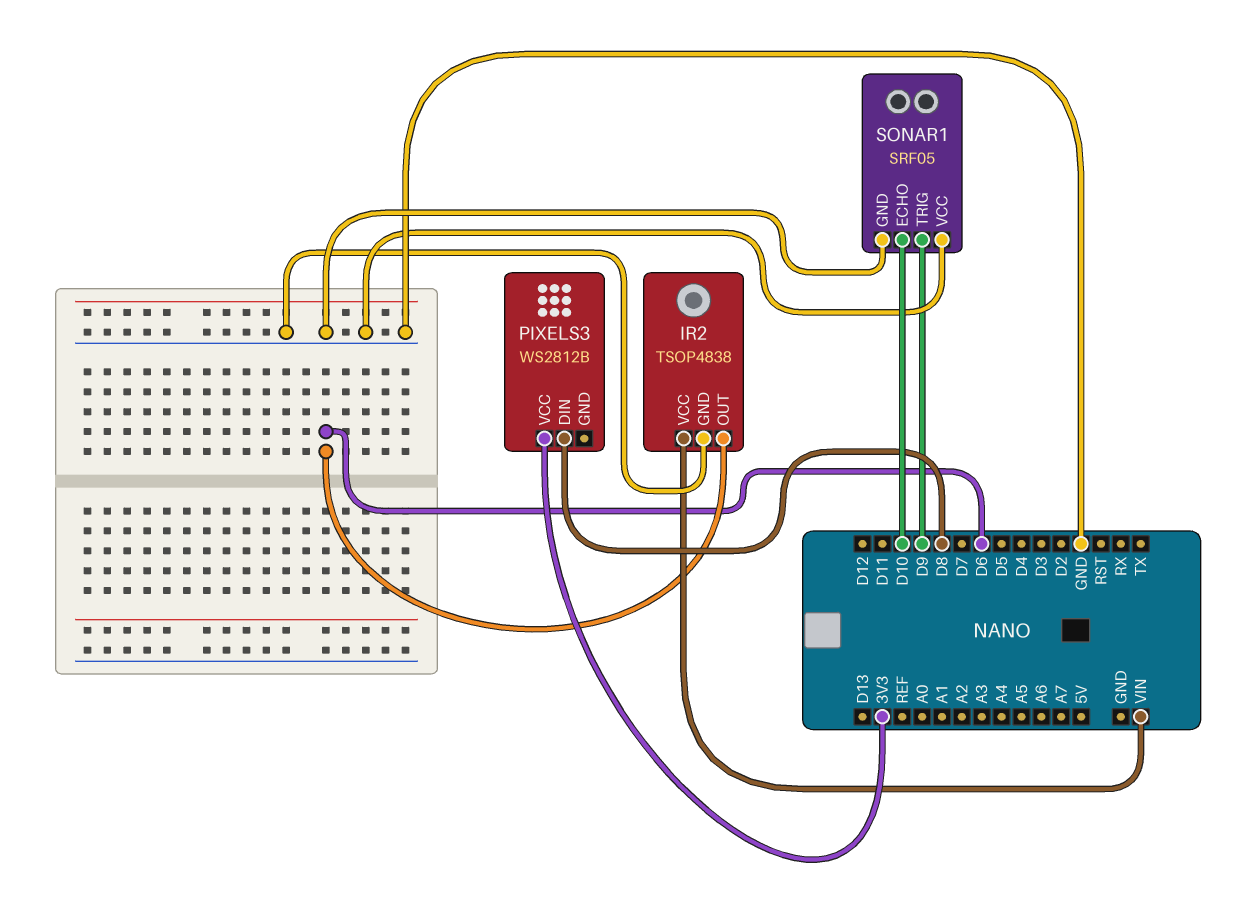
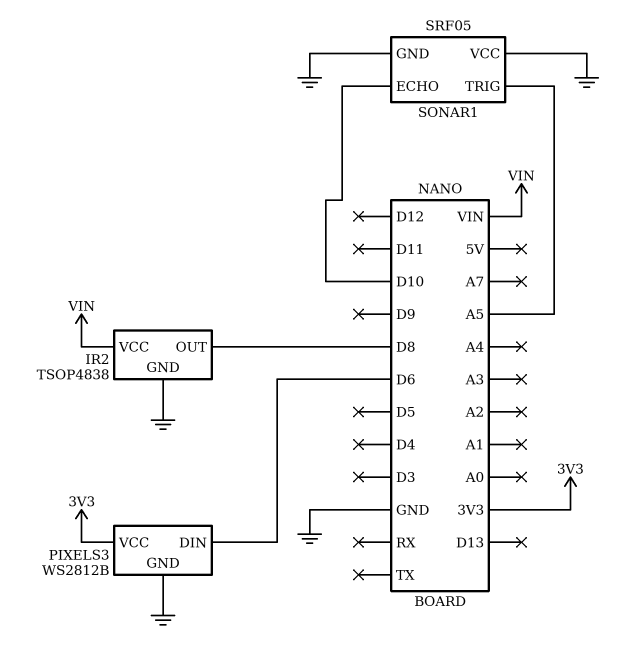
IR2 pin OUT: D6 -> D8
PIXELS3 pin DIN: D8 -> D6
PIXELS3 pin GND: none -> GND
SONAR1 pin TRIG: D9 -> A5

